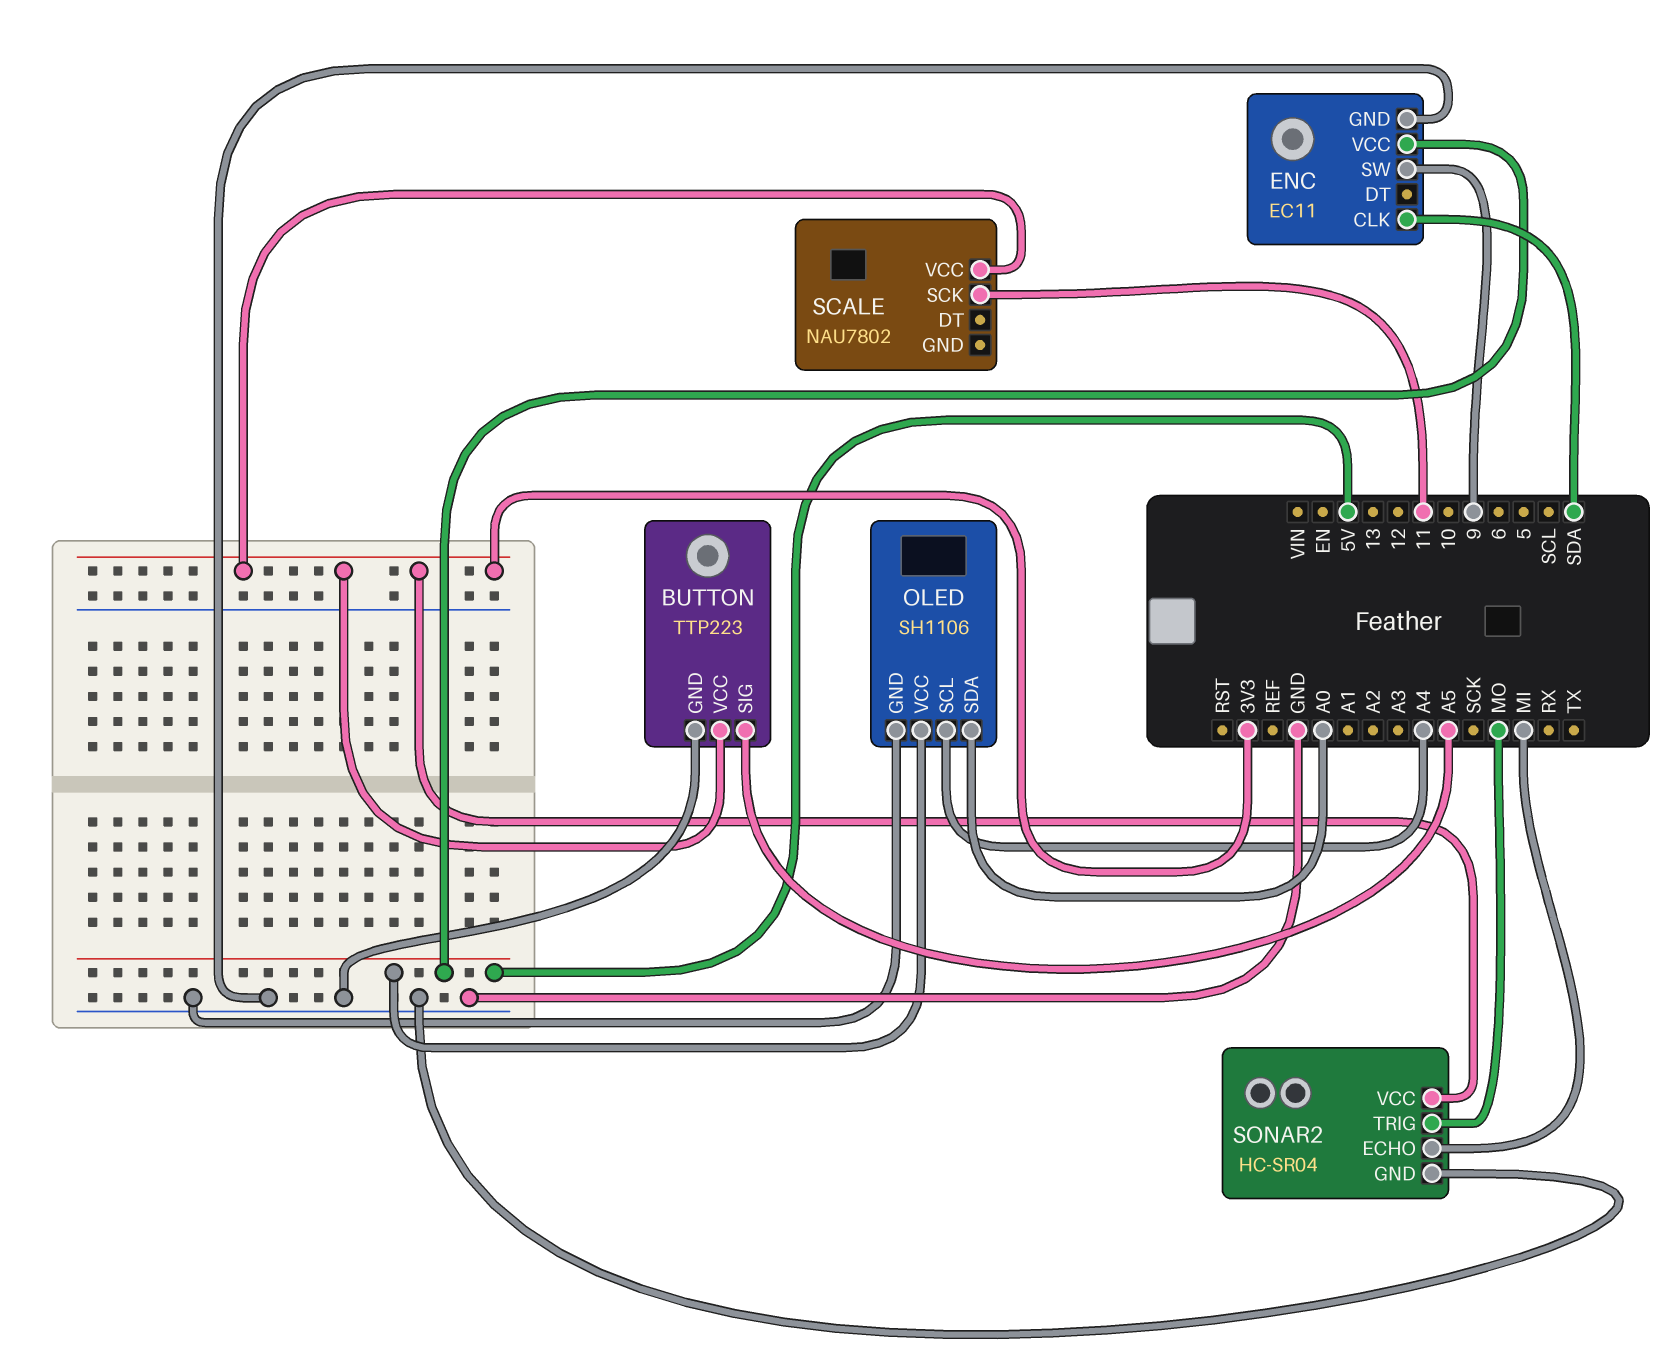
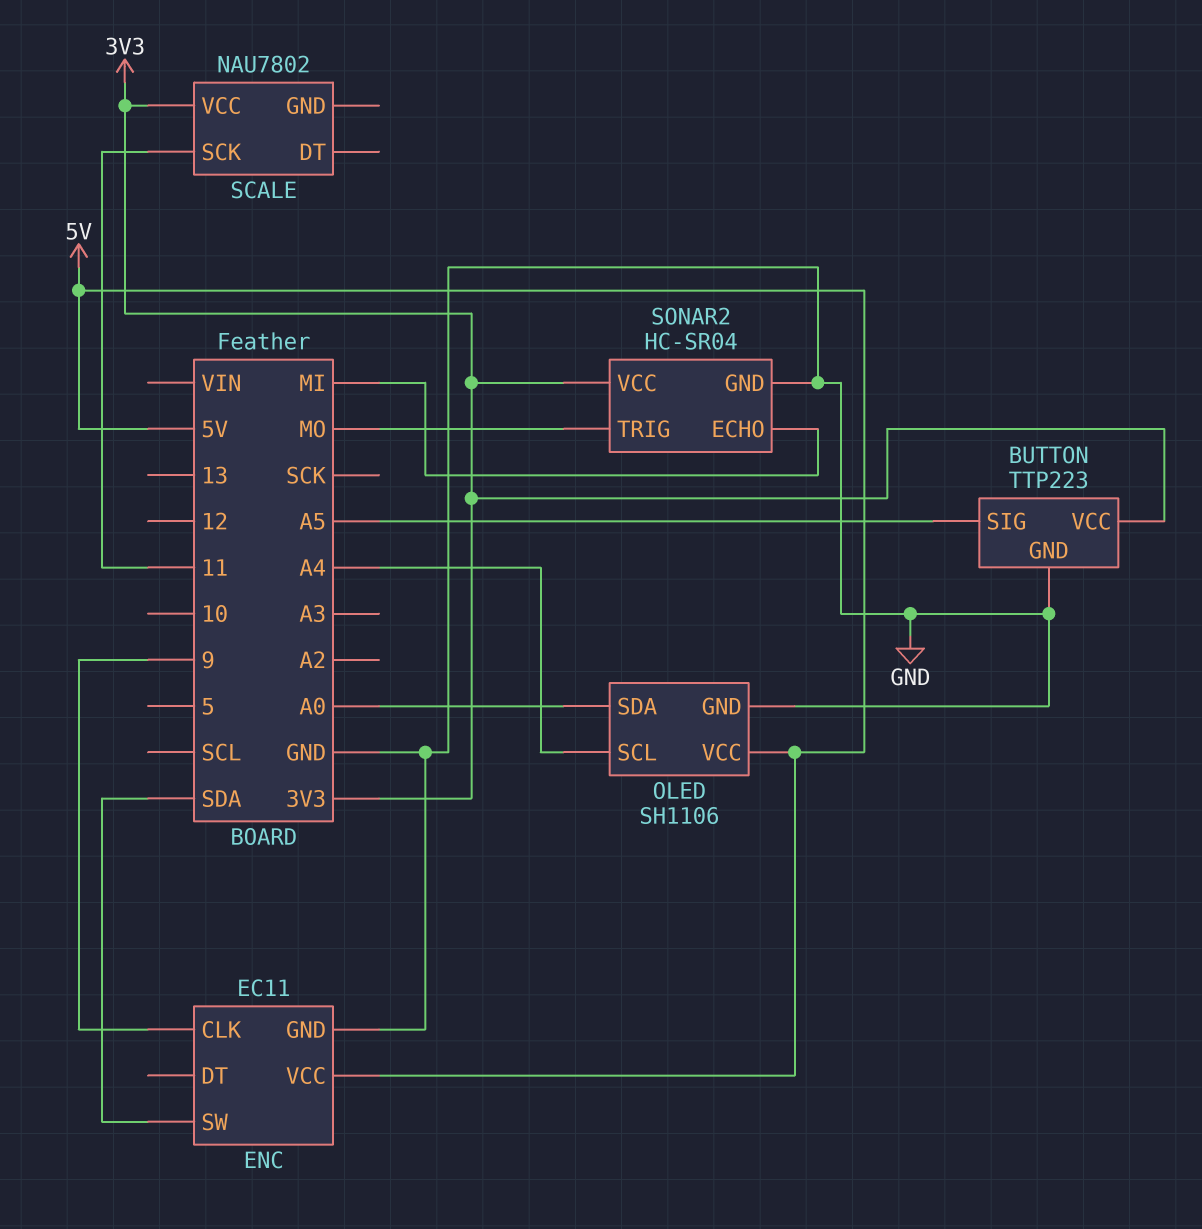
ENC pin CLK: SDA -> 9
ENC pin SW: 9 -> SDA

